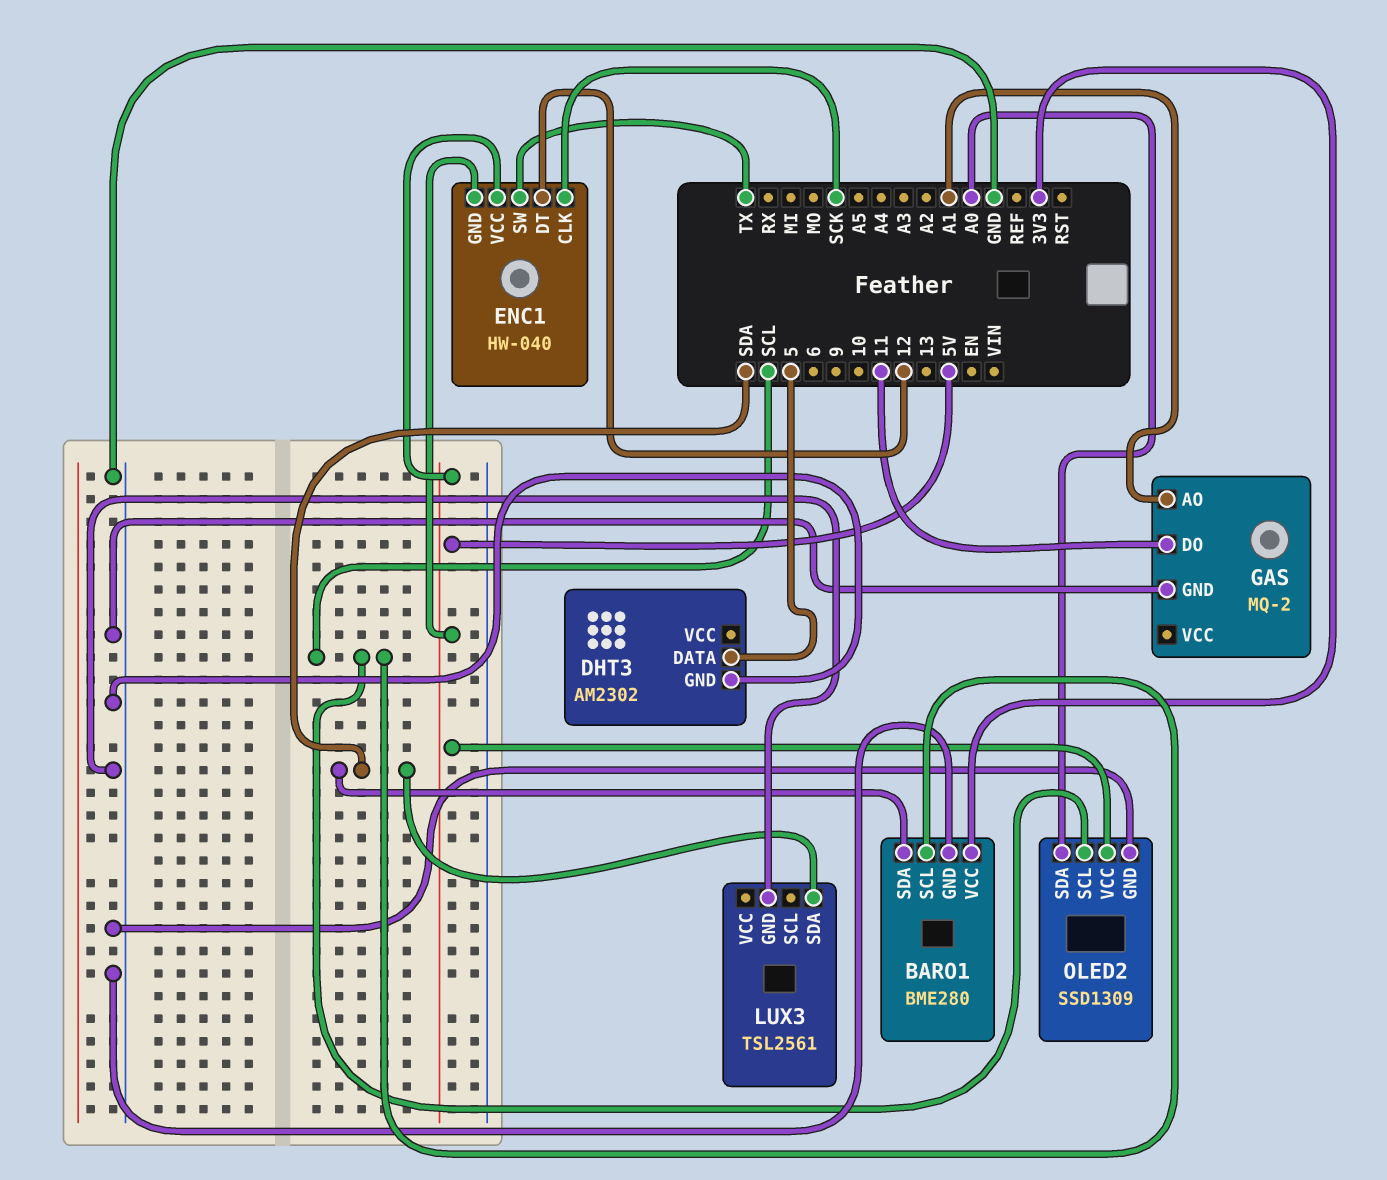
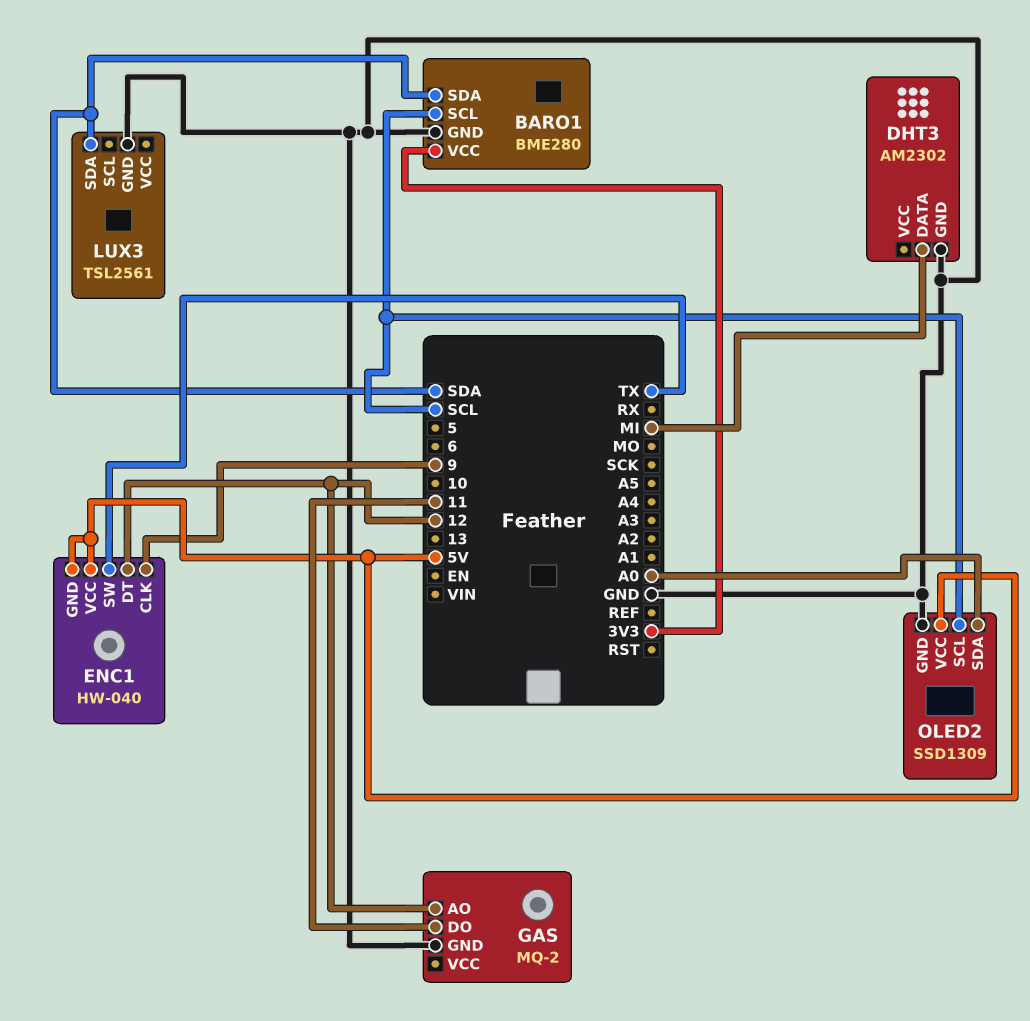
DHT3 pin DATA: 5 -> MI
ENC1 pin CLK: SCK -> 9
GAS pin AO: A1 -> 12

